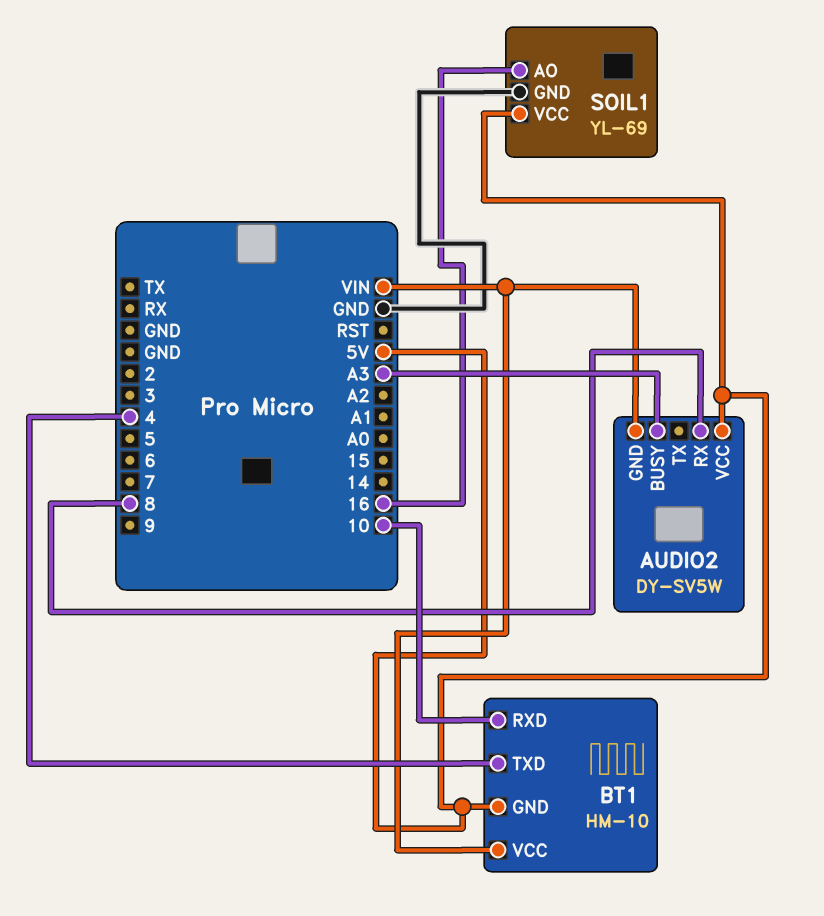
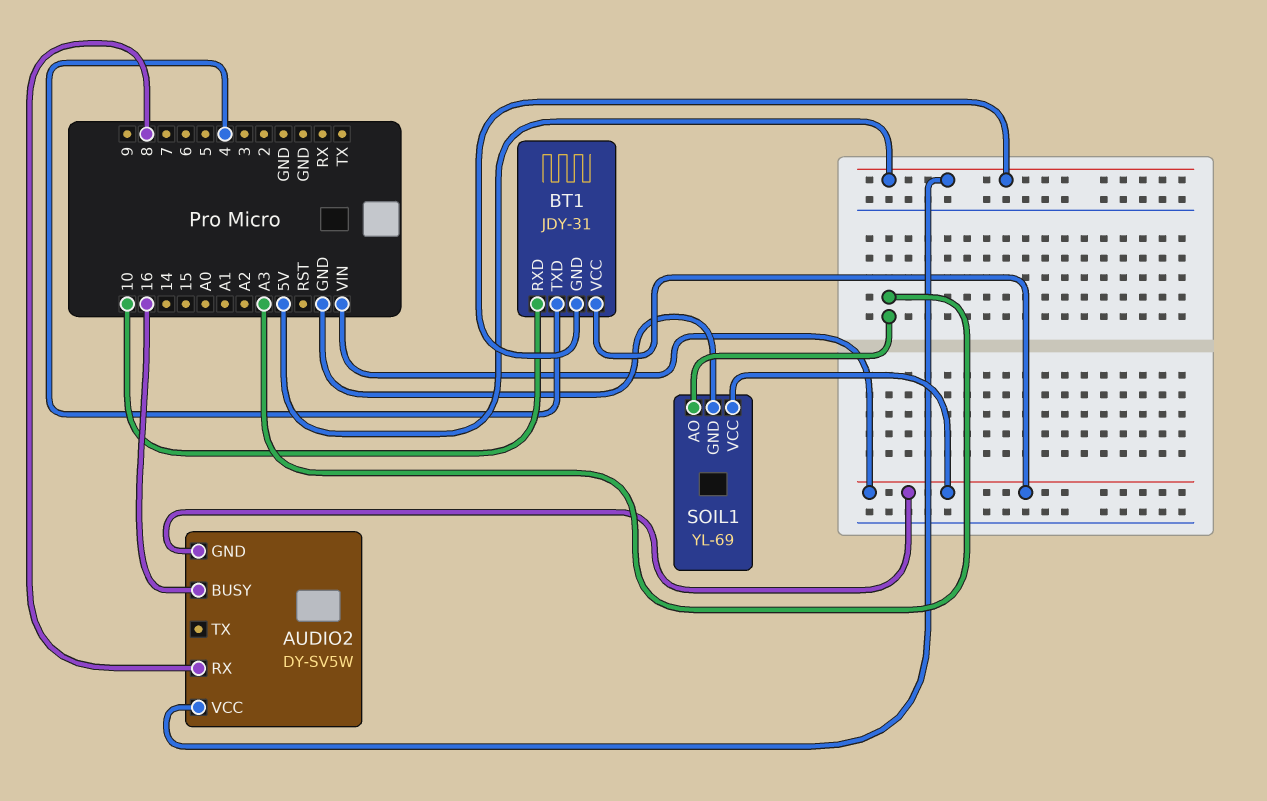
AUDIO2 pin BUSY: A3 -> 16
BT1: HM-10 -> JDY-31
SOIL1 pin AO: 16 -> A3
SOIL1 pin VCC: 5V -> VIN

